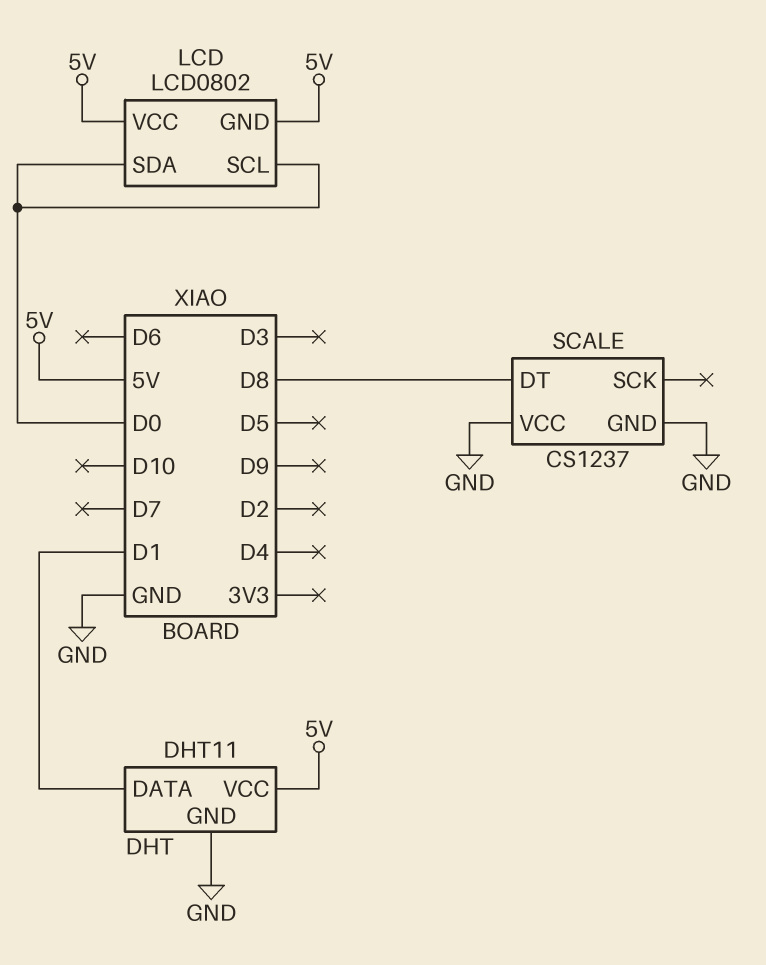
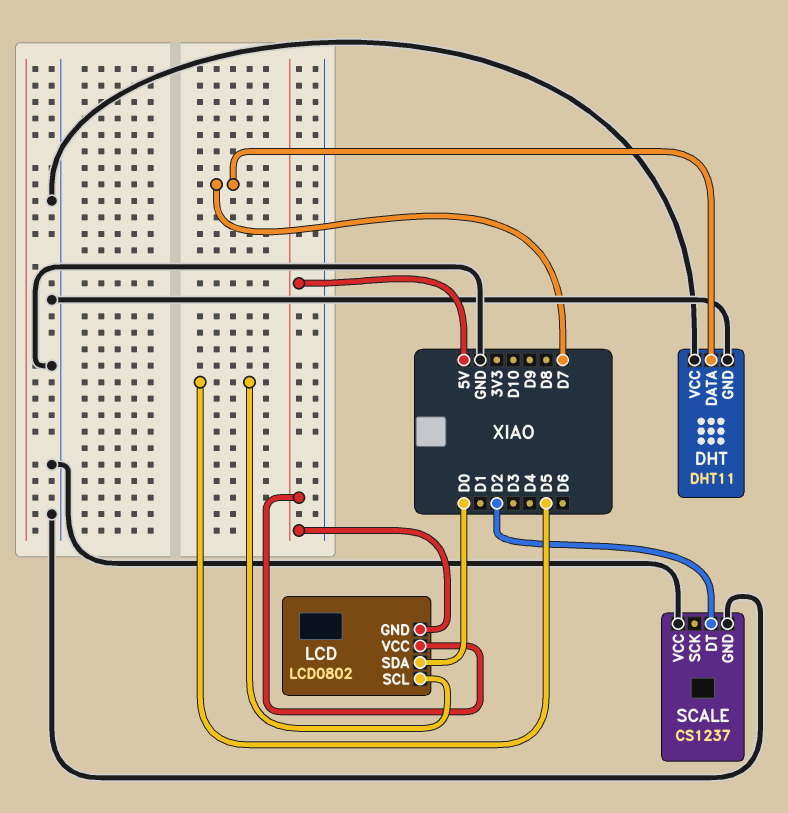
DHT pin DATA: D1 -> D7
DHT pin VCC: 5V -> GND
LCD pin SCL: D0 -> D5
SCALE pin DT: D8 -> D2

